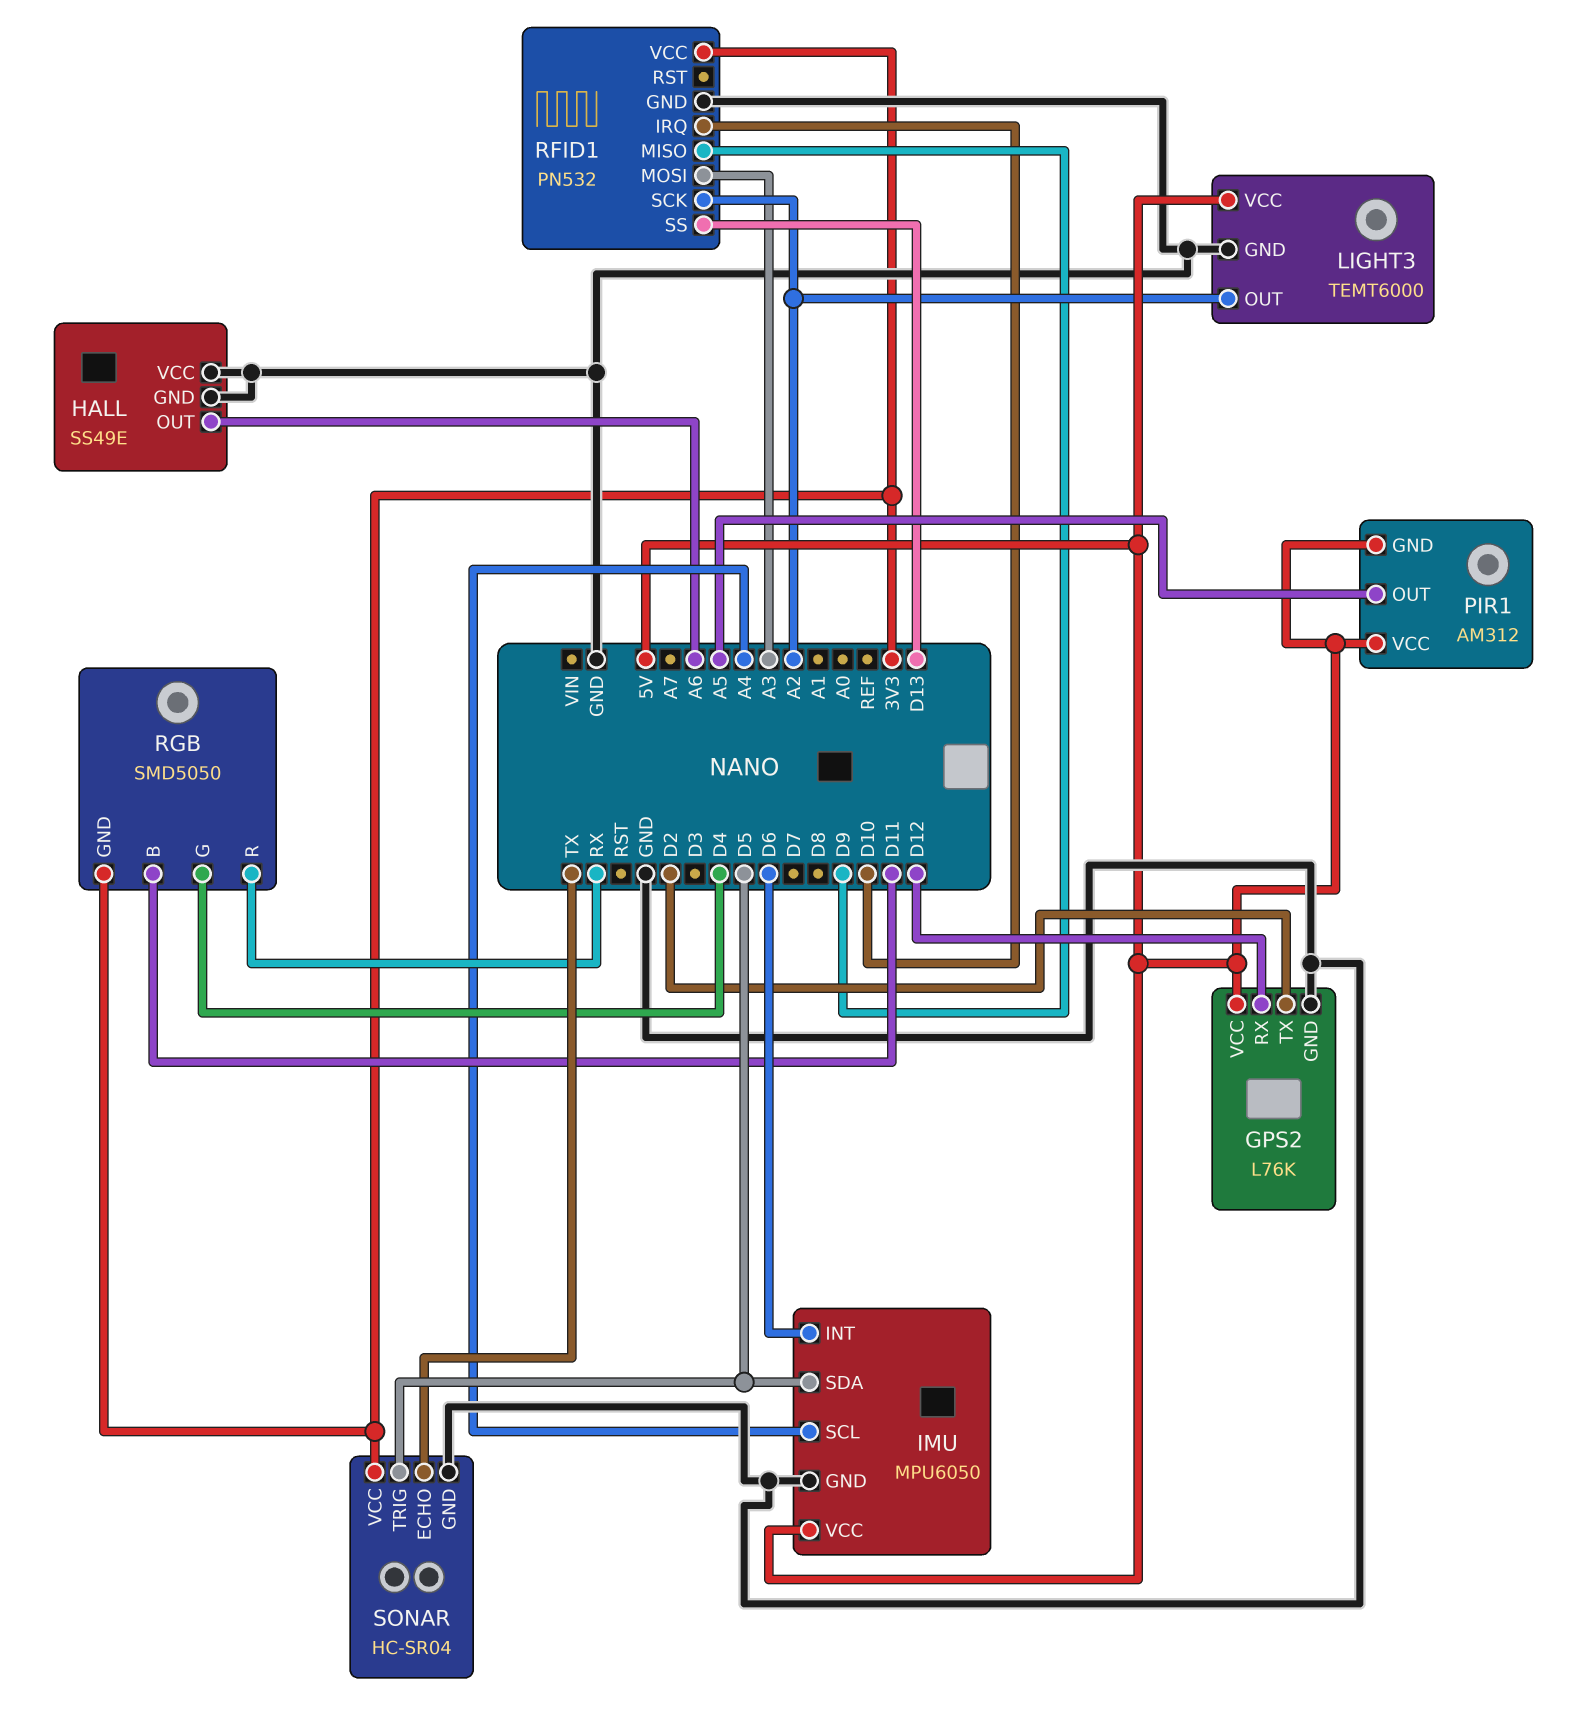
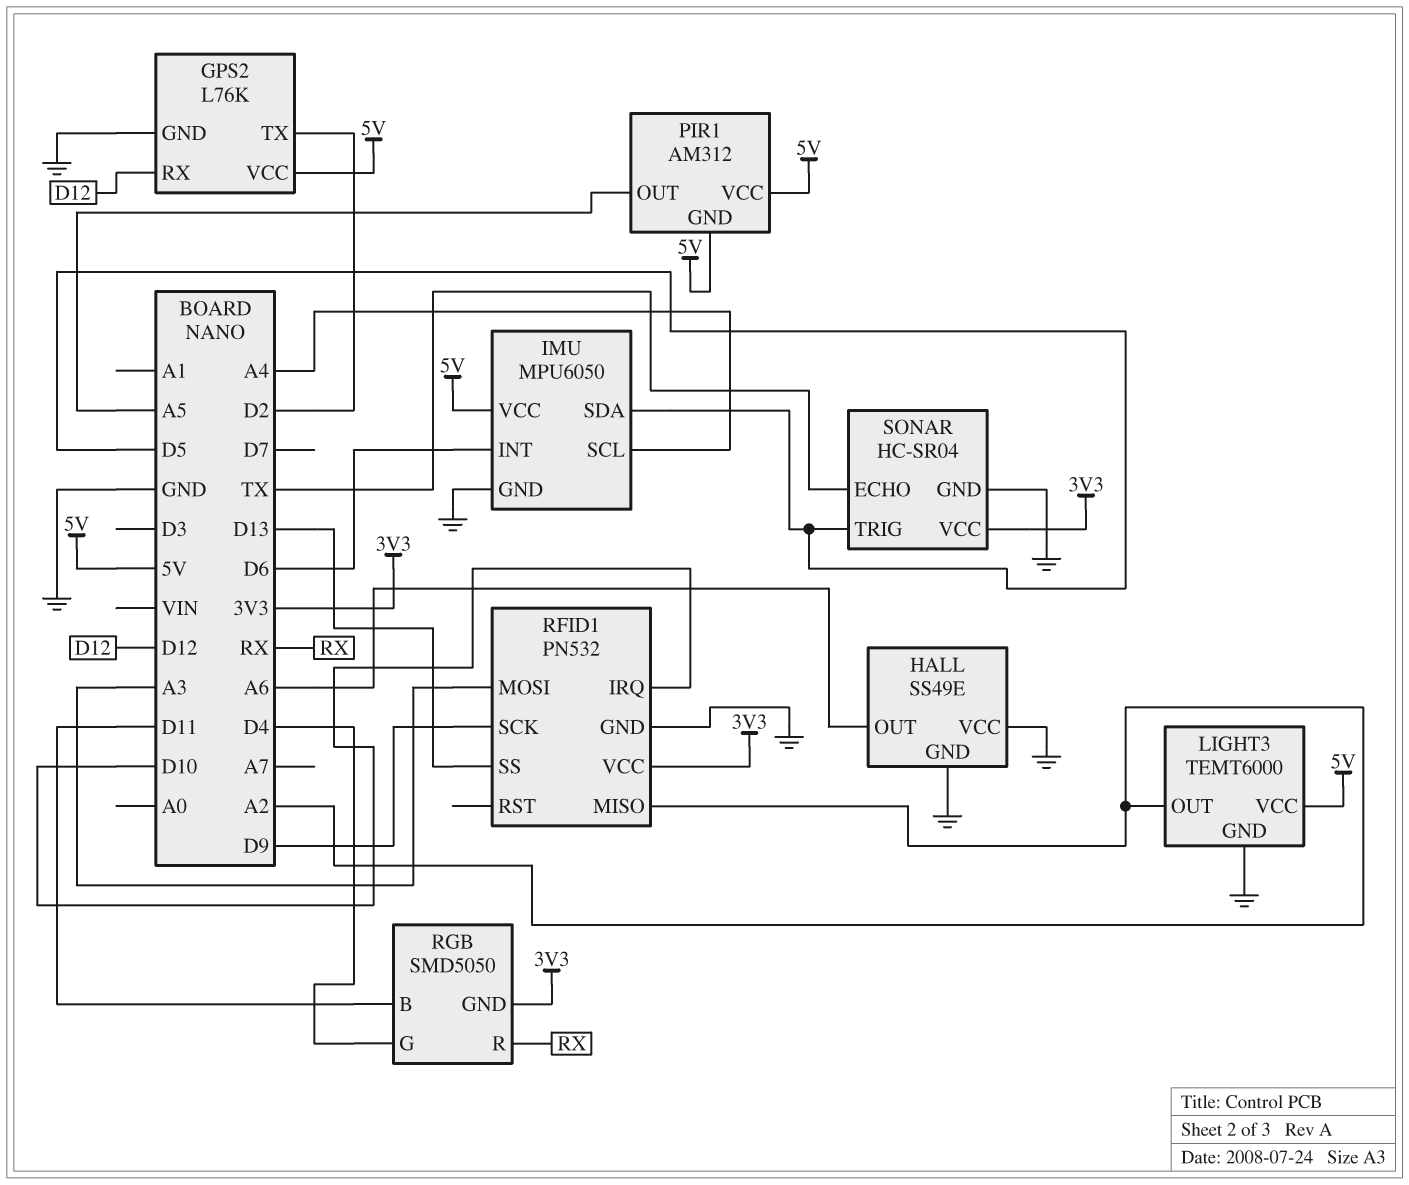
RFID1 pin MISO: D9 -> A2
RFID1 pin SCK: A2 -> D9

